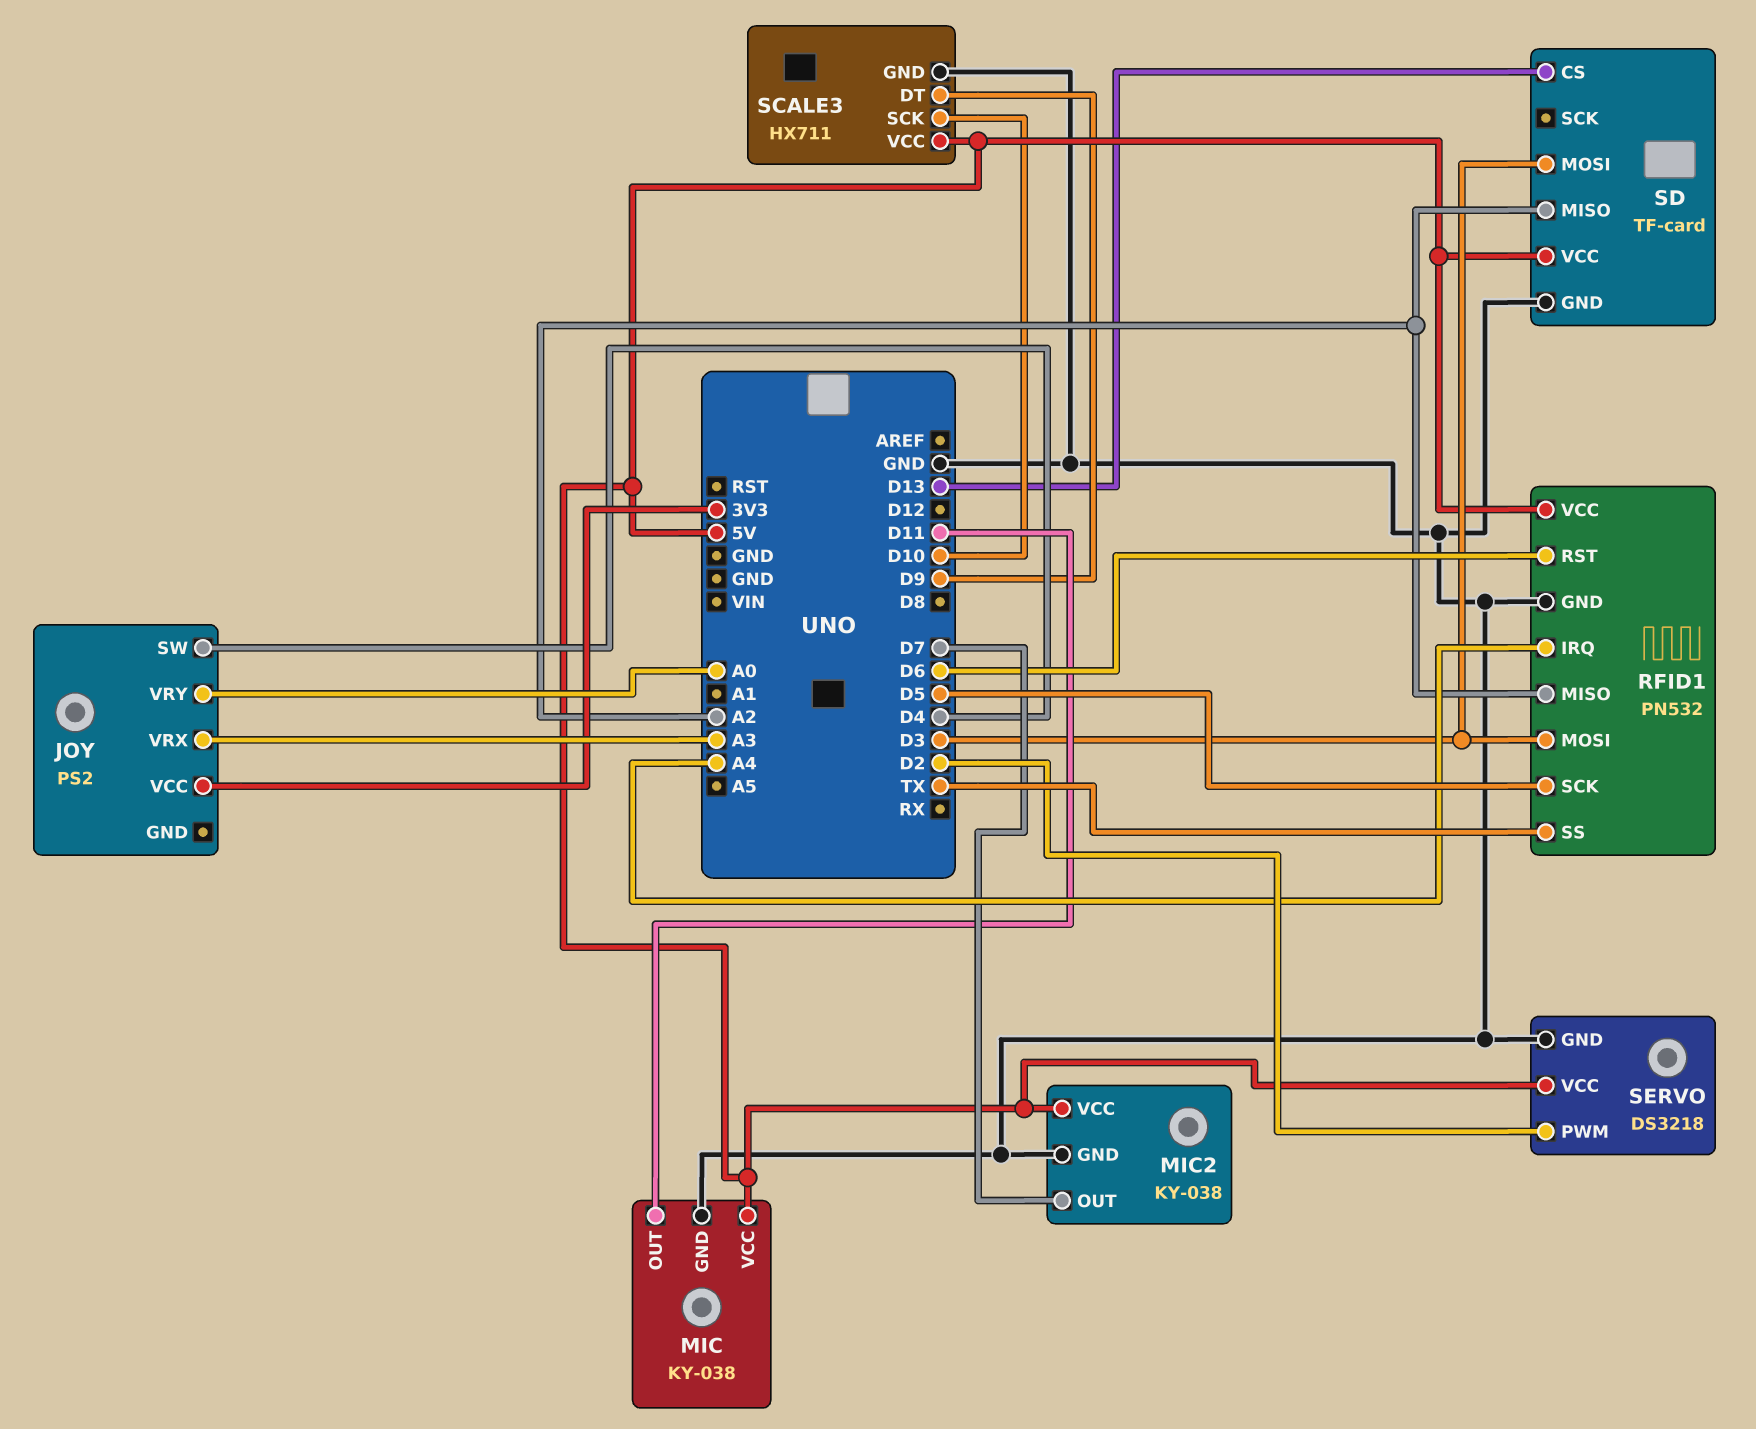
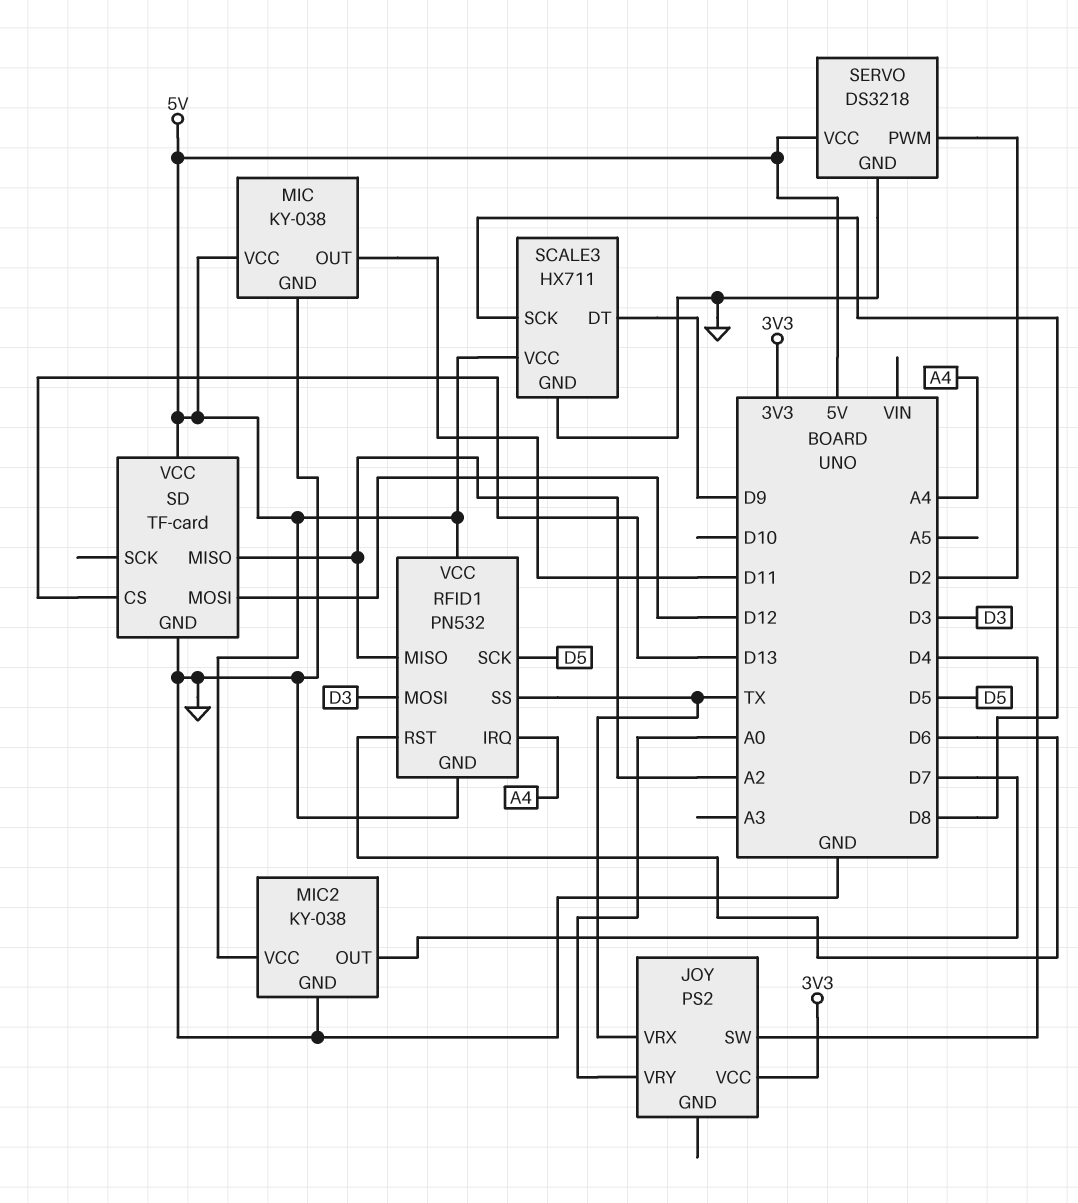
JOY pin VRX: A3 -> TX
SCALE3 pin SCK: D10 -> D8
SD pin MOSI: D3 -> D12

